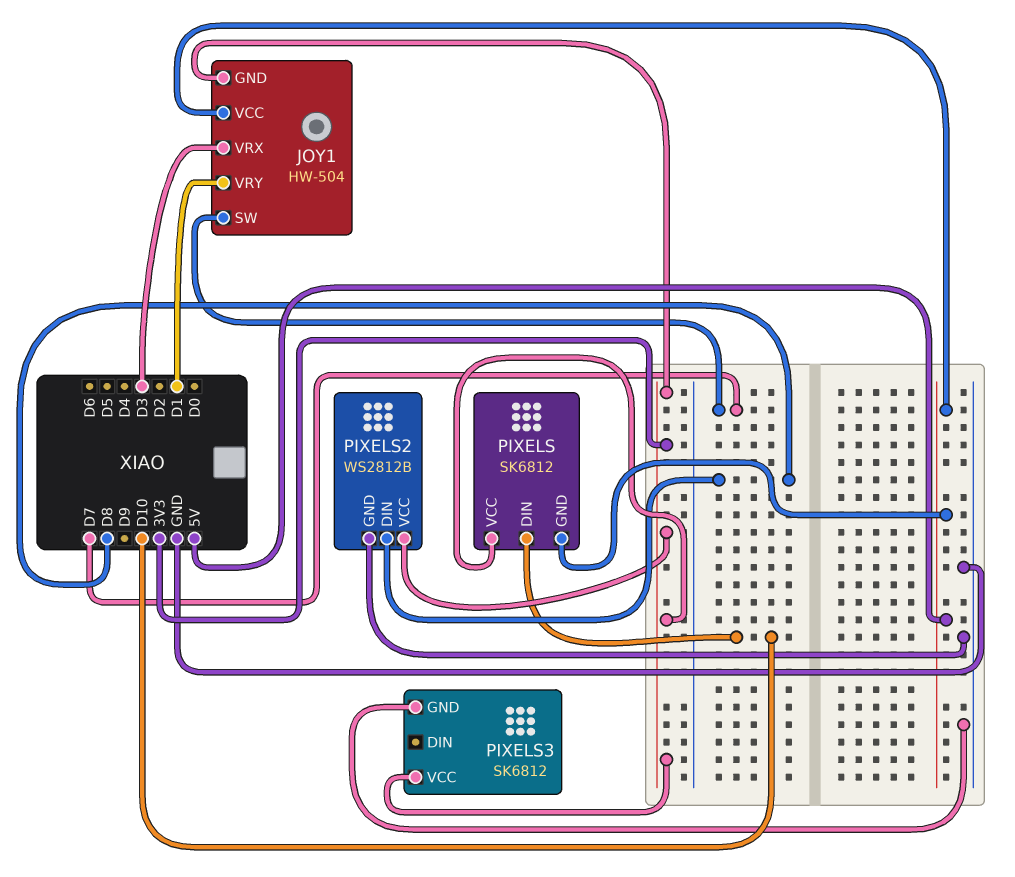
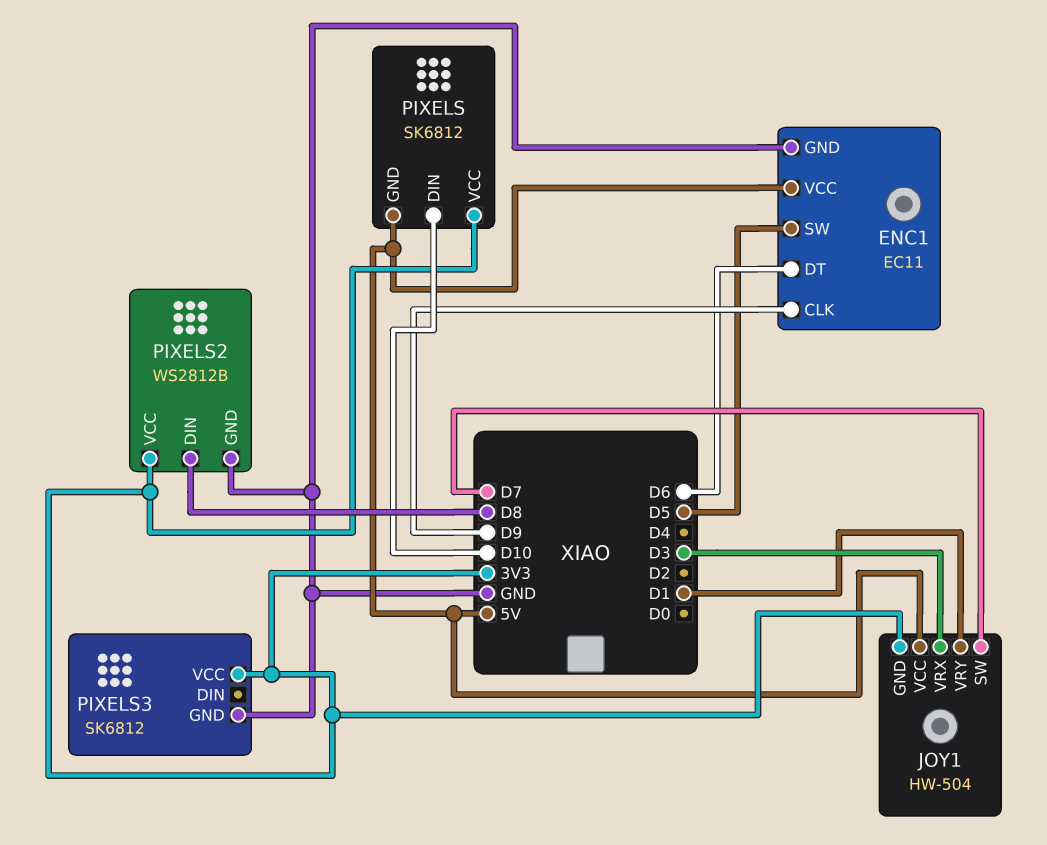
ENC1: none -> EC11
ENC1 pin CLK: none -> D9
ENC1 pin DT: none -> D6
ENC1 pin GND: none -> GND
ENC1 pin SW: none -> D5
ENC1 pin VCC: none -> 5V

